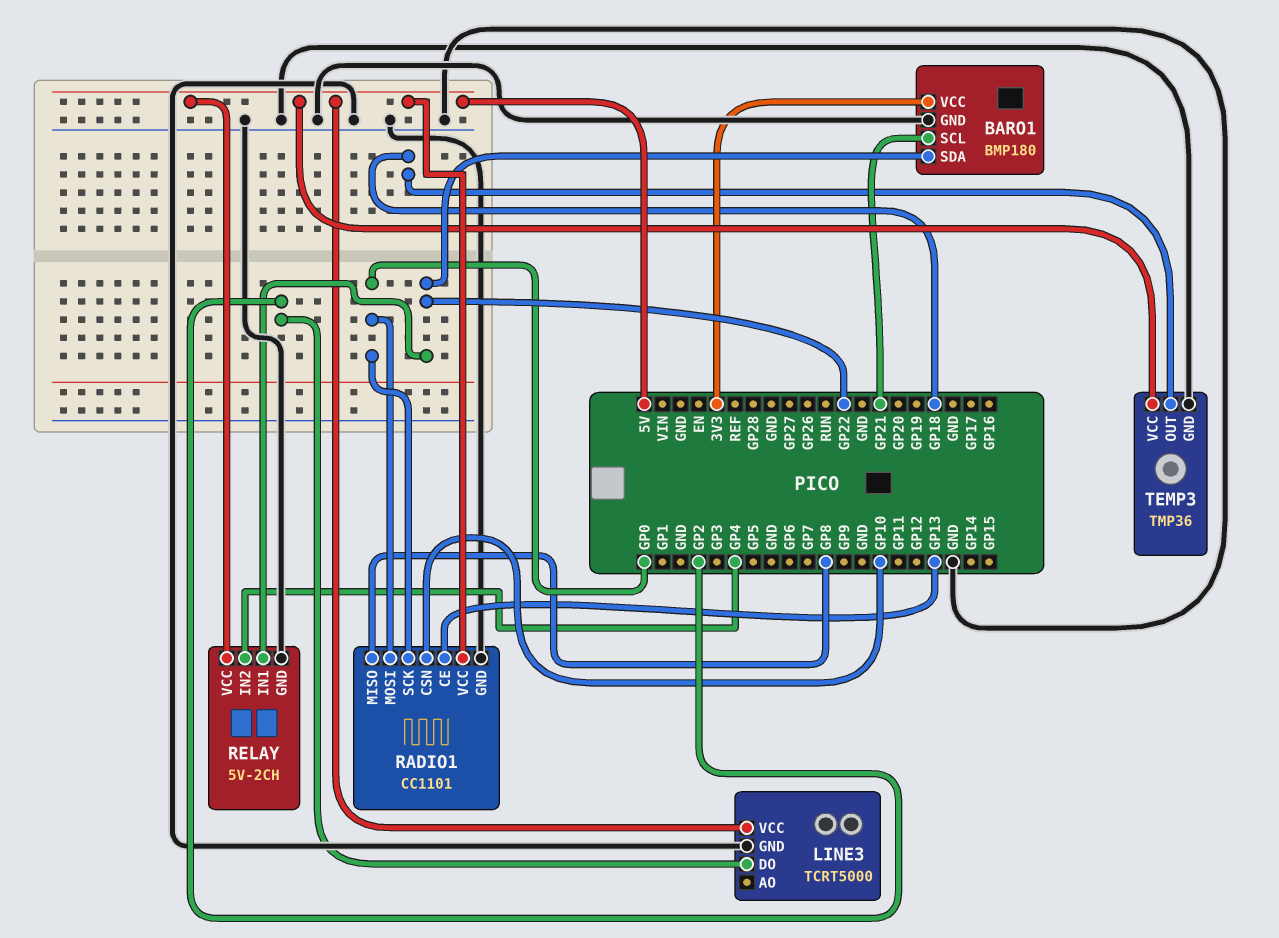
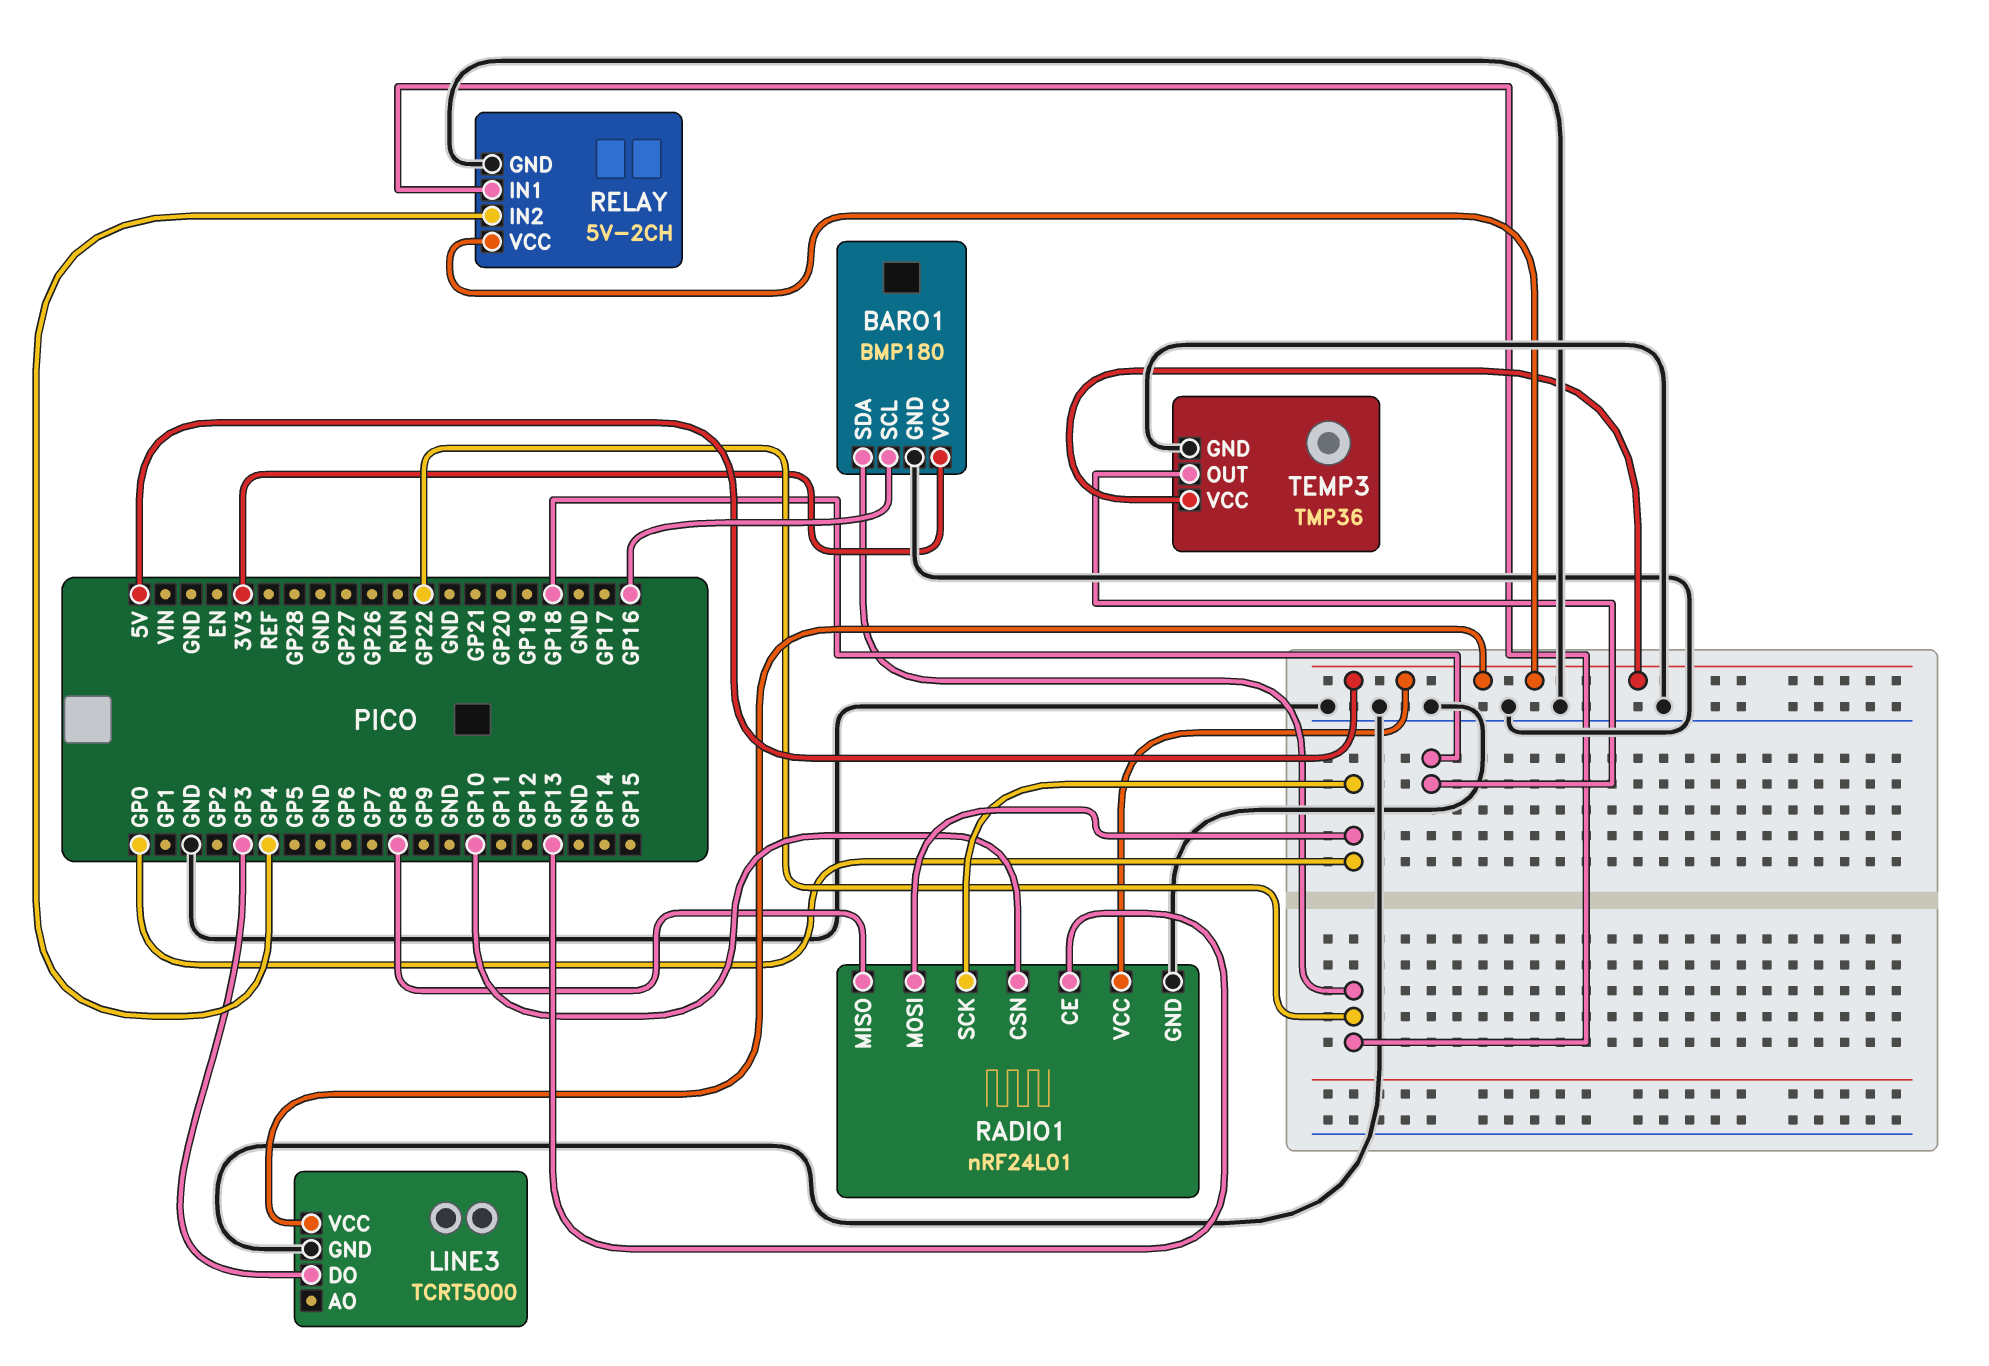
BARO1 pin SCL: GP21 -> GP16
LINE3 pin DO: GP2 -> GP3
RADIO1: CC1101 -> nRF24L01

